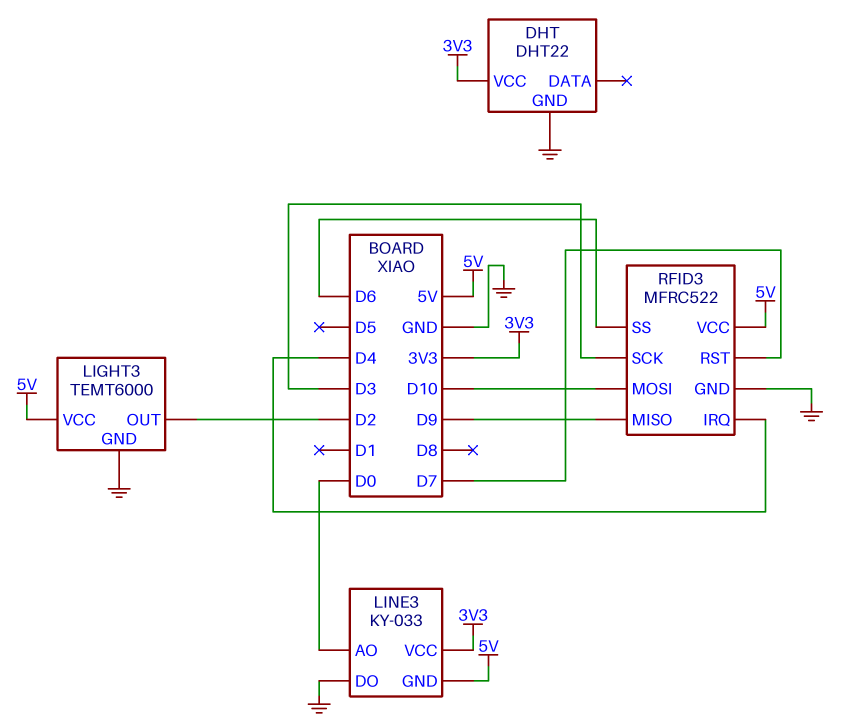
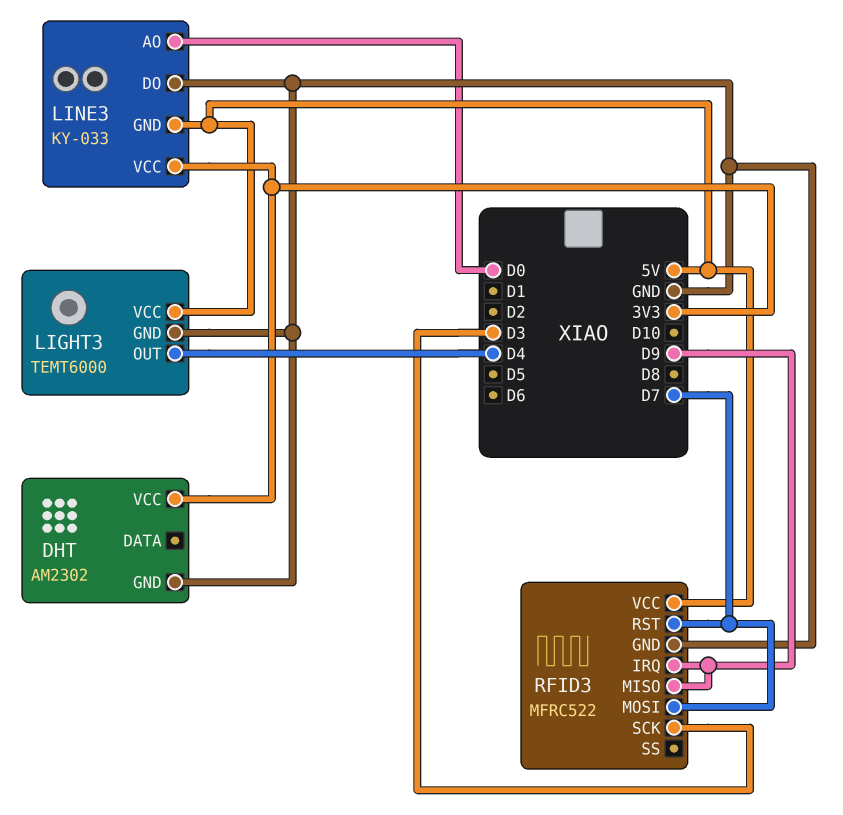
DHT: DHT22 -> AM2302
LIGHT3 pin OUT: D2 -> D4
RFID3 pin IRQ: D4 -> D9
RFID3 pin MOSI: D10 -> D7
RFID3 pin SS: D6 -> none

